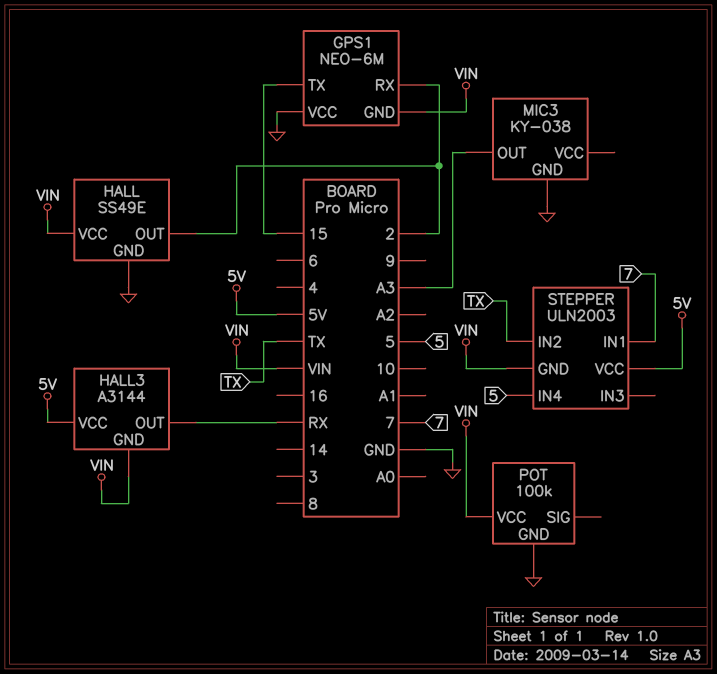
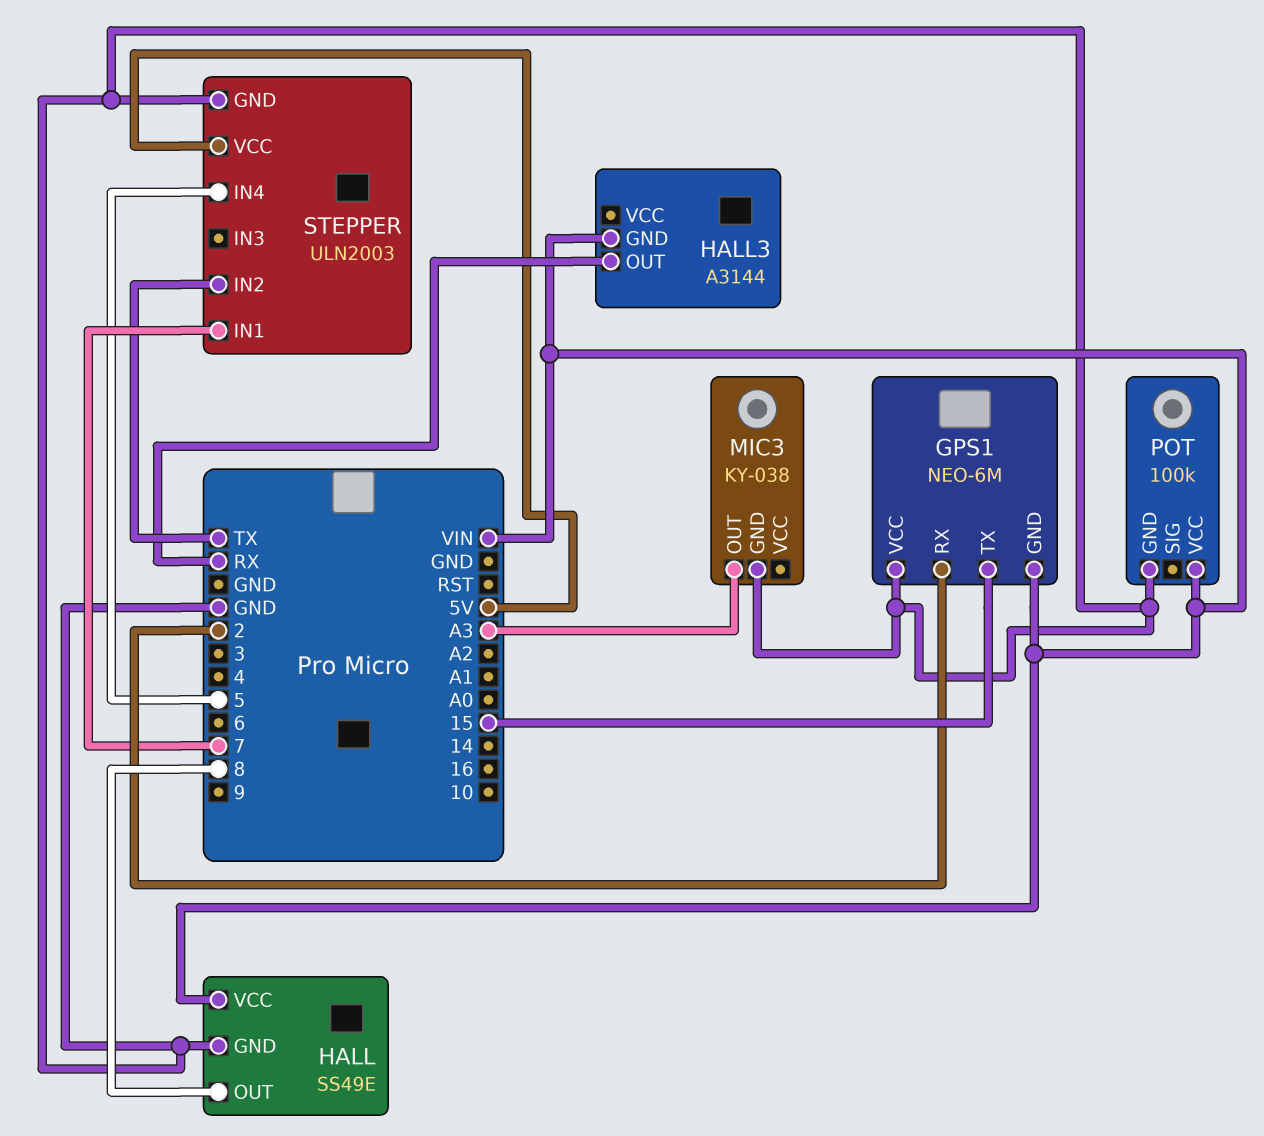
HALL pin OUT: 2 -> 8
HALL3 pin VCC: 5V -> none
STEPPER pin GND: VIN -> GND

